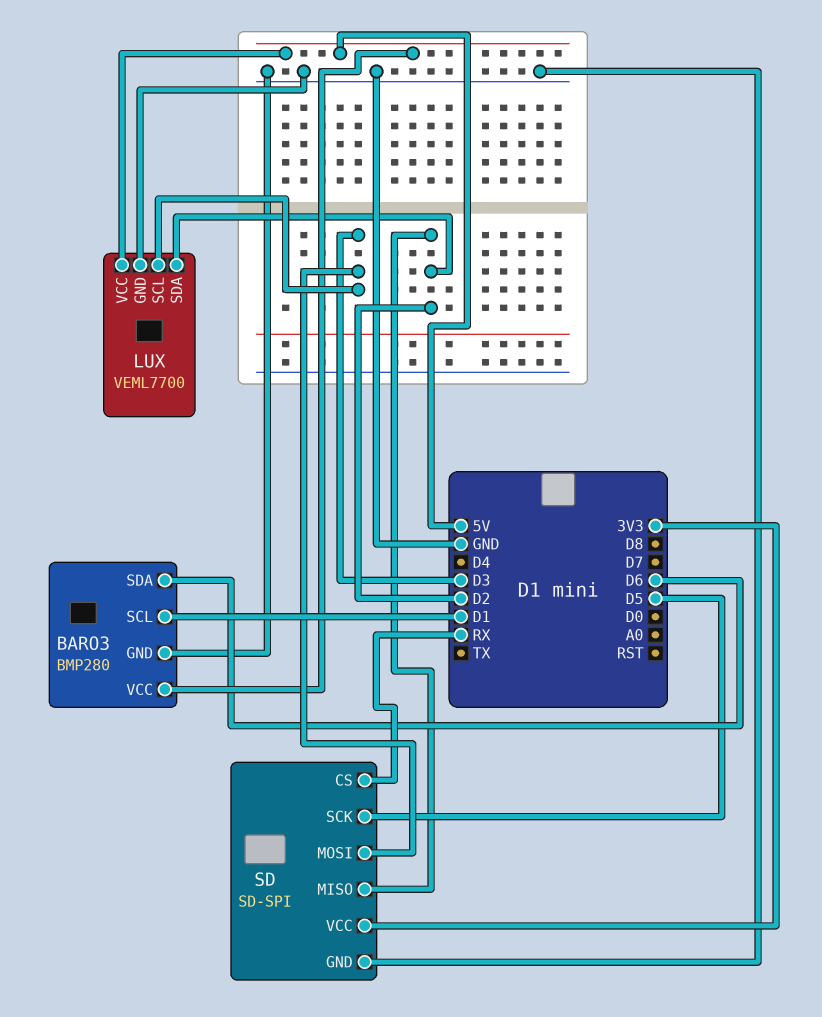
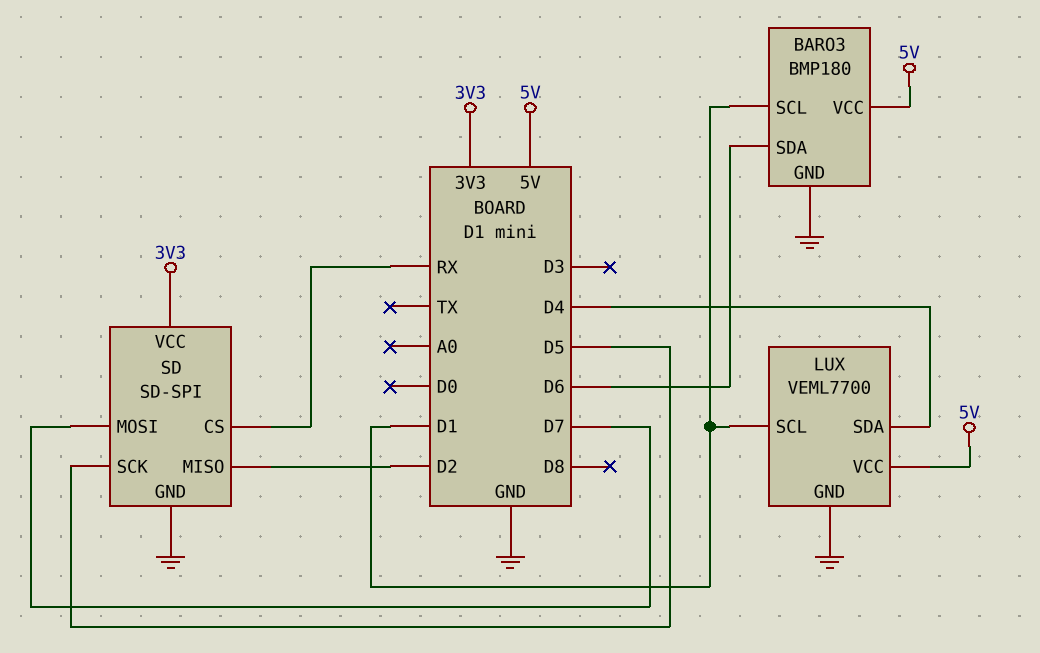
BARO3: BMP280 -> BMP180
LUX pin SCL: D3 -> D1
LUX pin SDA: D2 -> D4
SD pin MOSI: D3 -> D7

